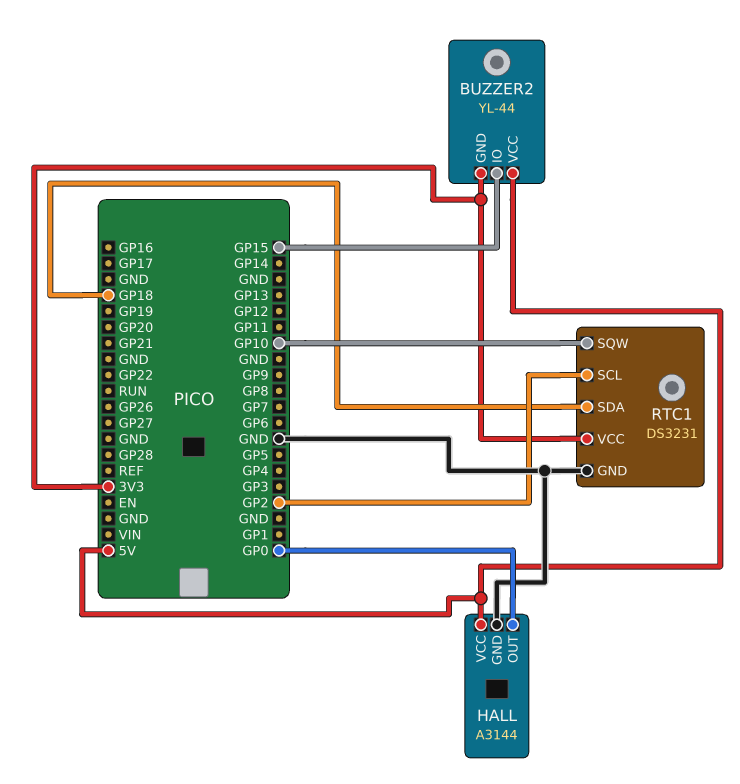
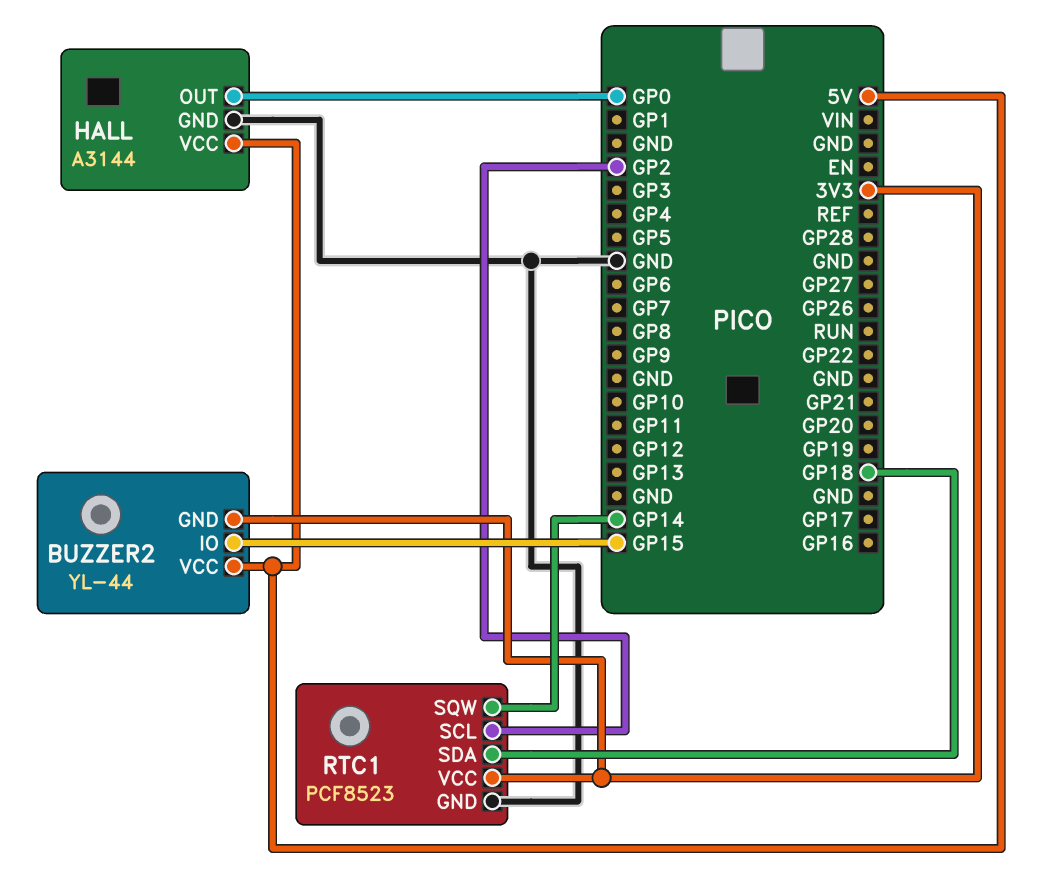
RTC1: DS3231 -> PCF8523
RTC1 pin SQW: GP10 -> GP14

